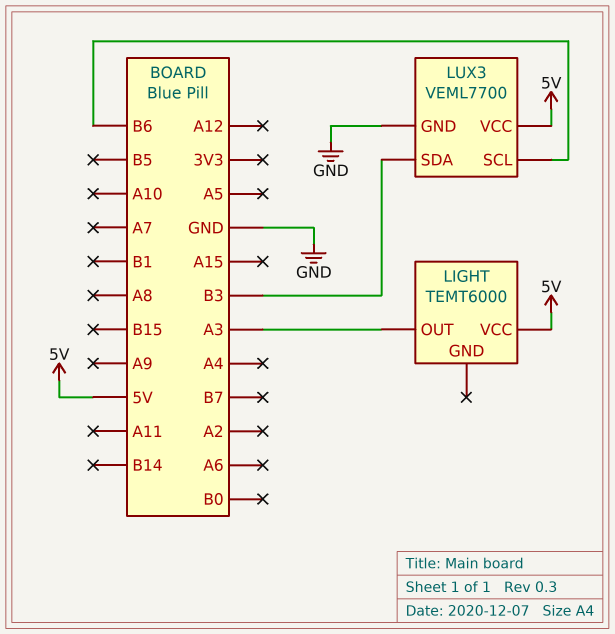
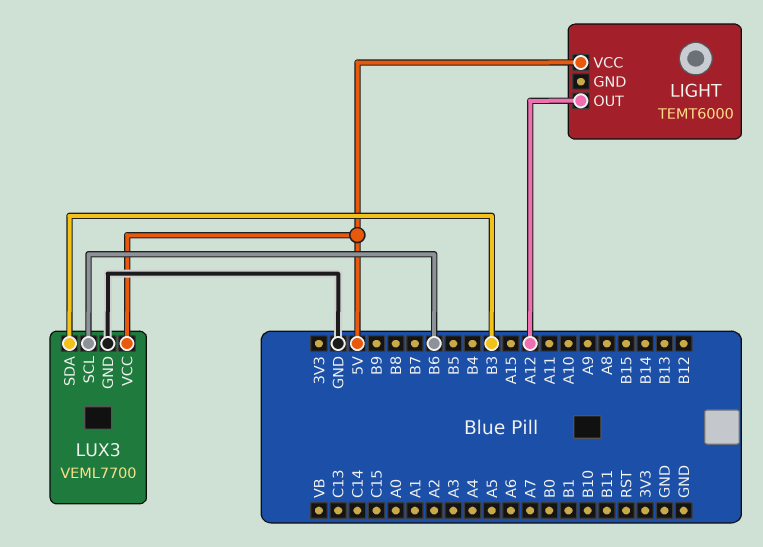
LIGHT pin OUT: A3 -> A12

